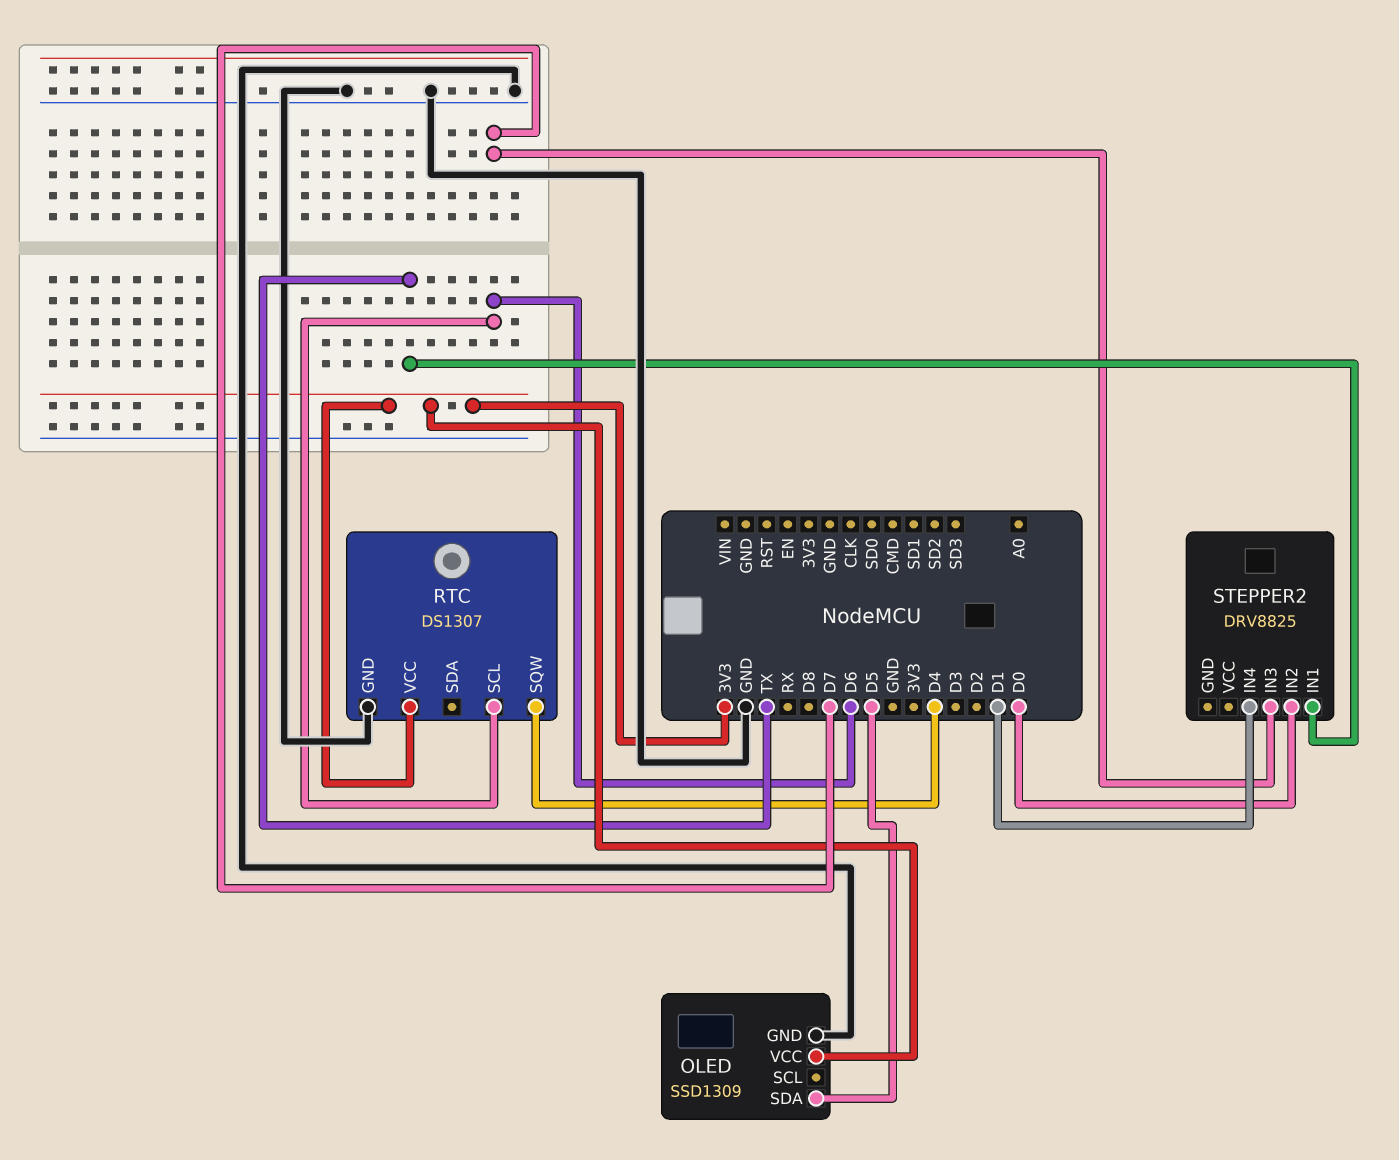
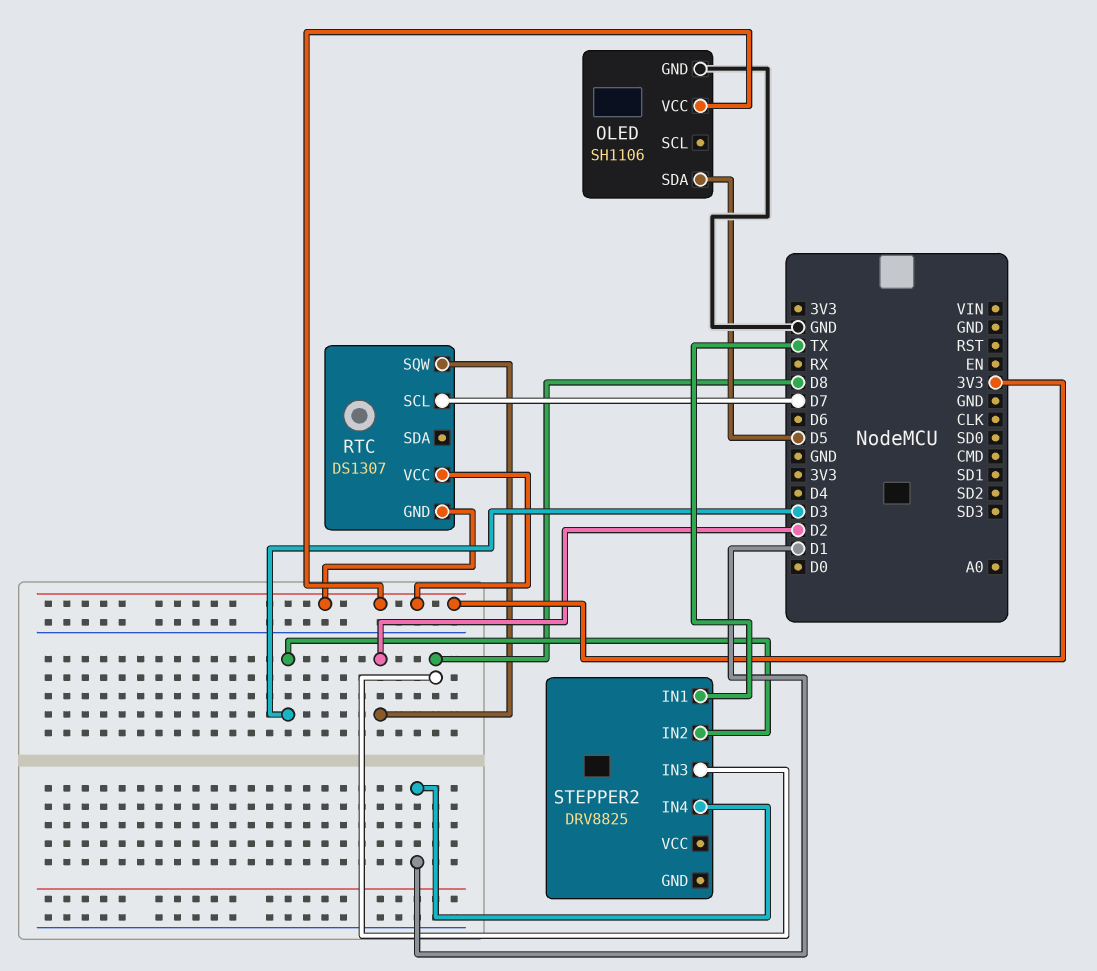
OLED: SSD1309 -> SH1106
RTC pin GND: GND -> 3V3
RTC pin SCL: D6 -> D7
RTC pin SQW: D4 -> D2
STEPPER2 pin IN2: D0 -> D3
STEPPER2 pin IN3: D7 -> D8

